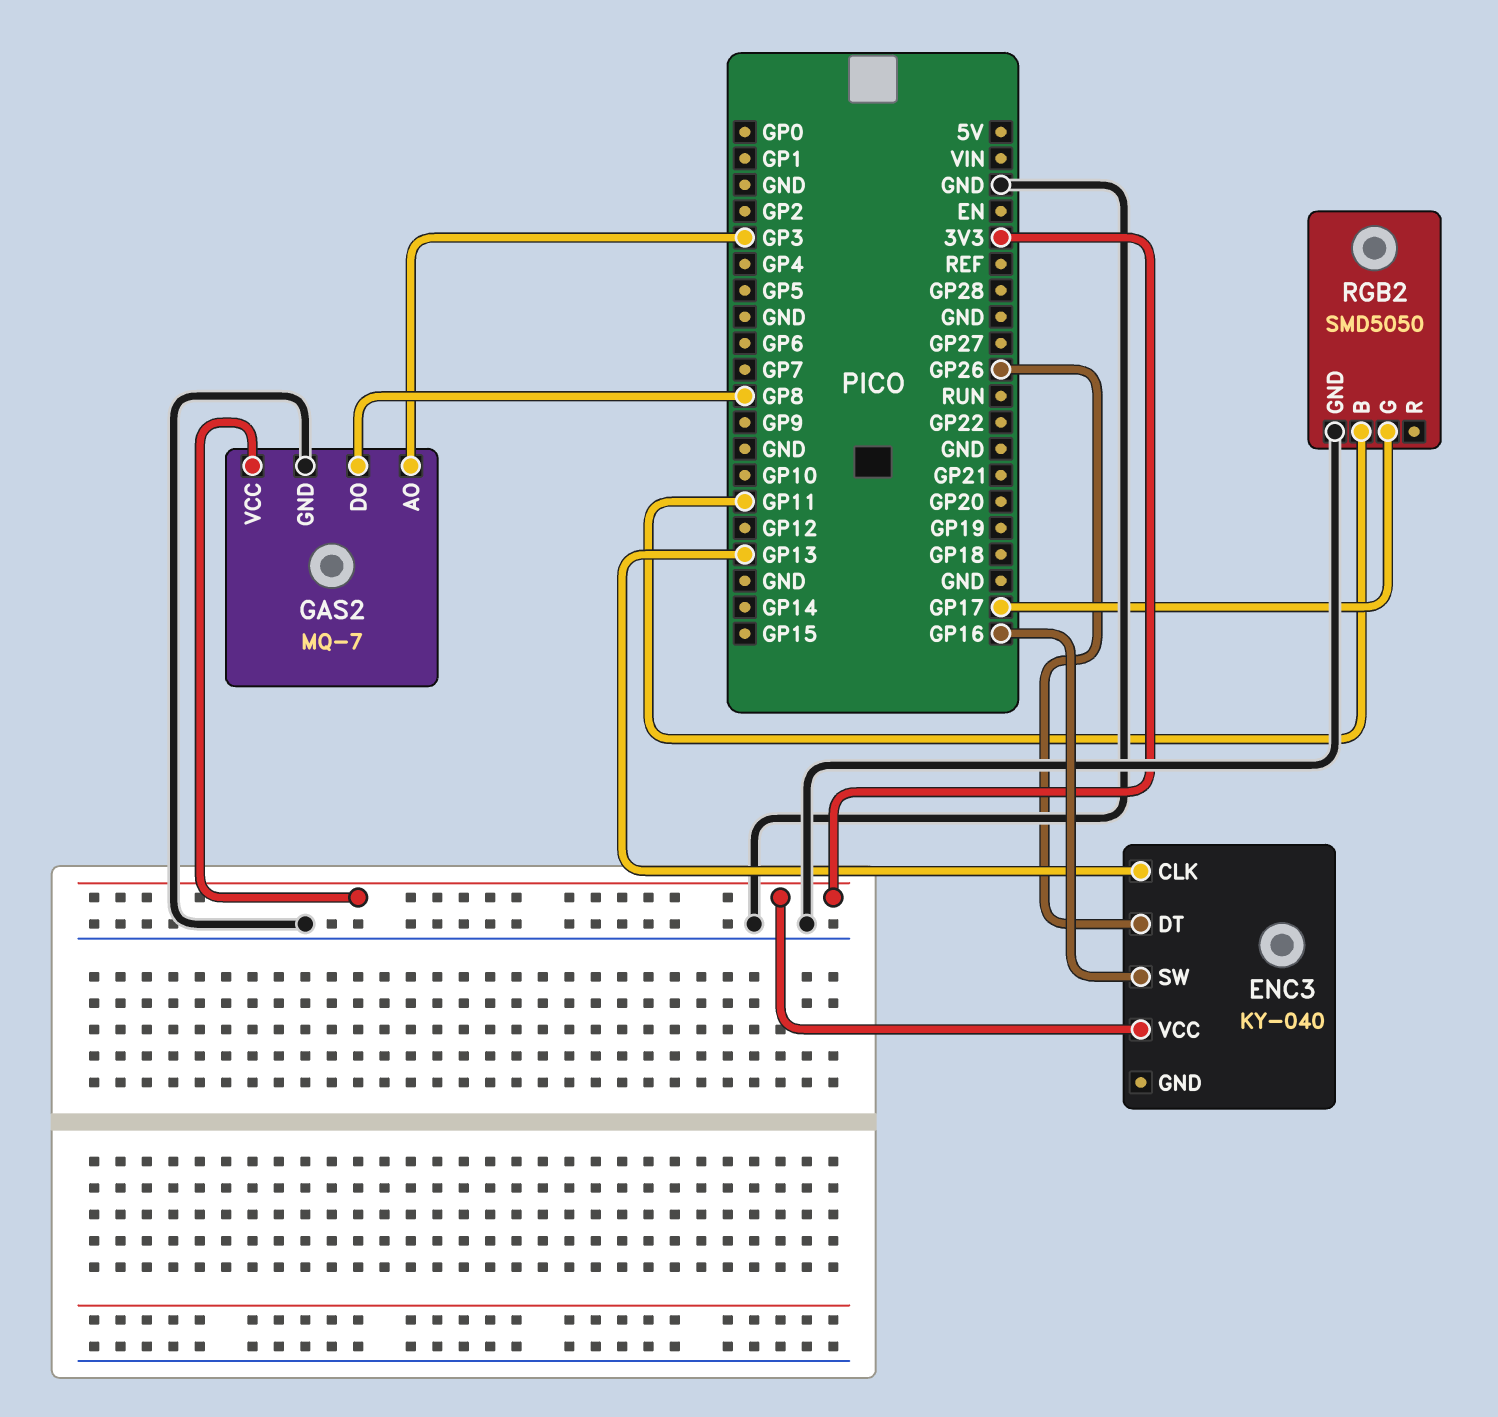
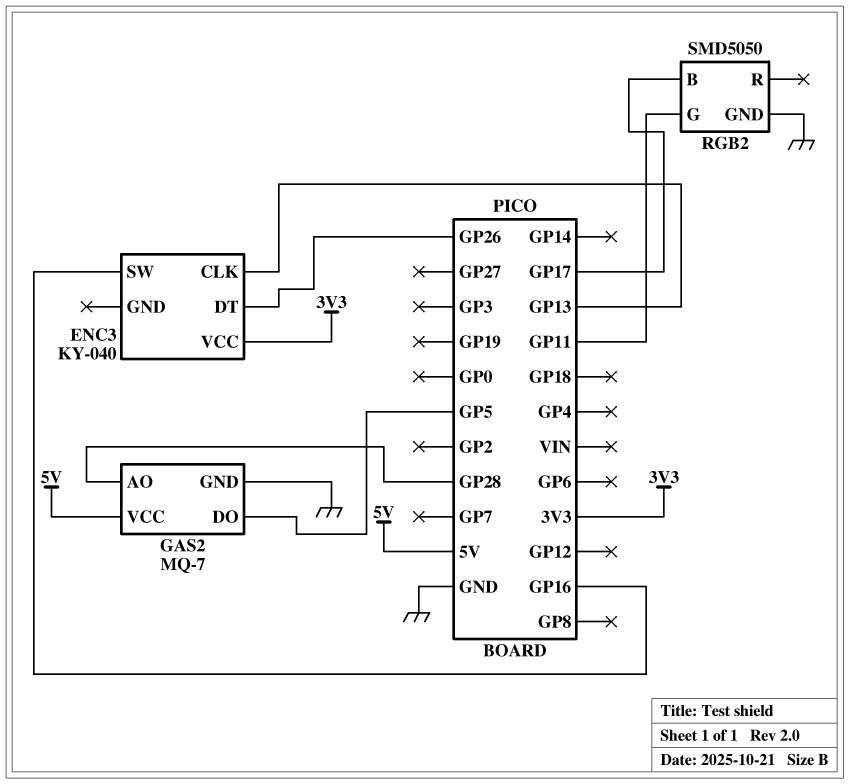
GAS2 pin AO: GP3 -> GP28
GAS2 pin DO: GP8 -> GP5
GAS2 pin VCC: 3V3 -> 5V
RGB2 pin B: GP11 -> GP17
RGB2 pin G: GP17 -> GP11

